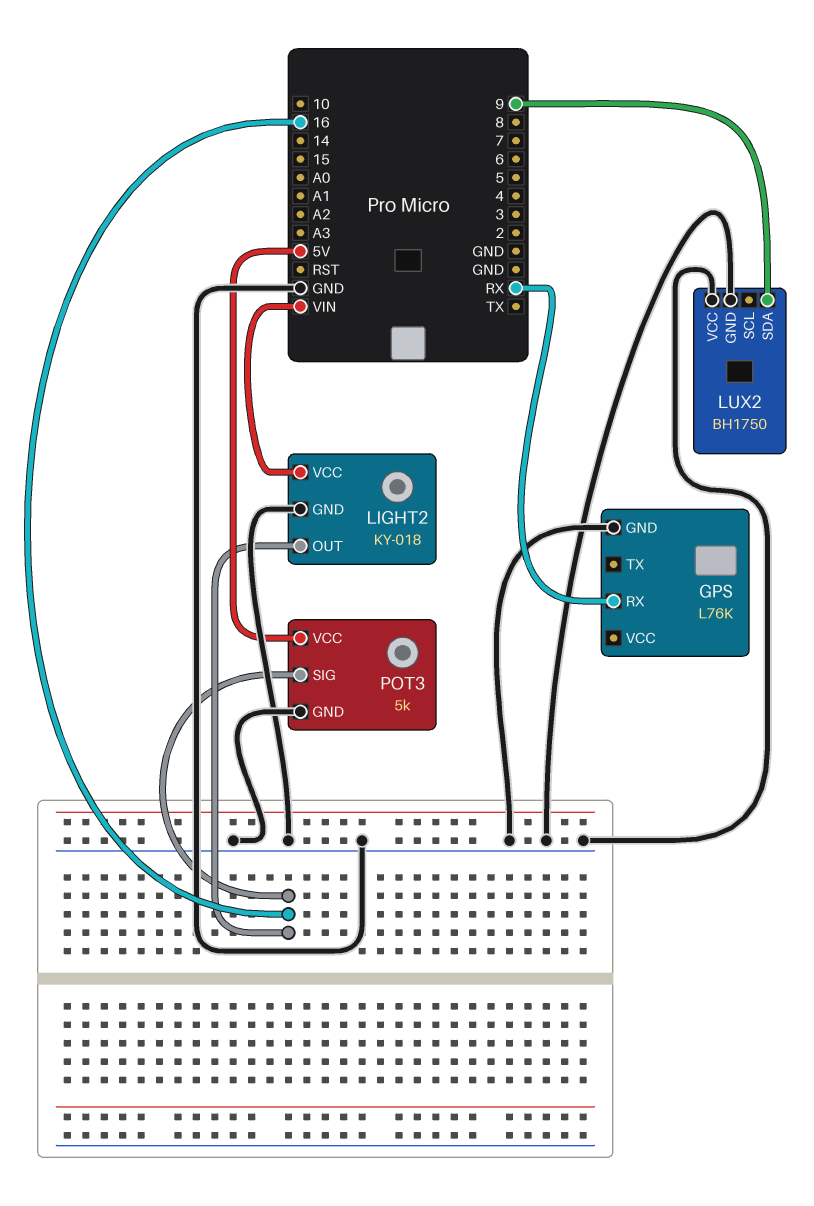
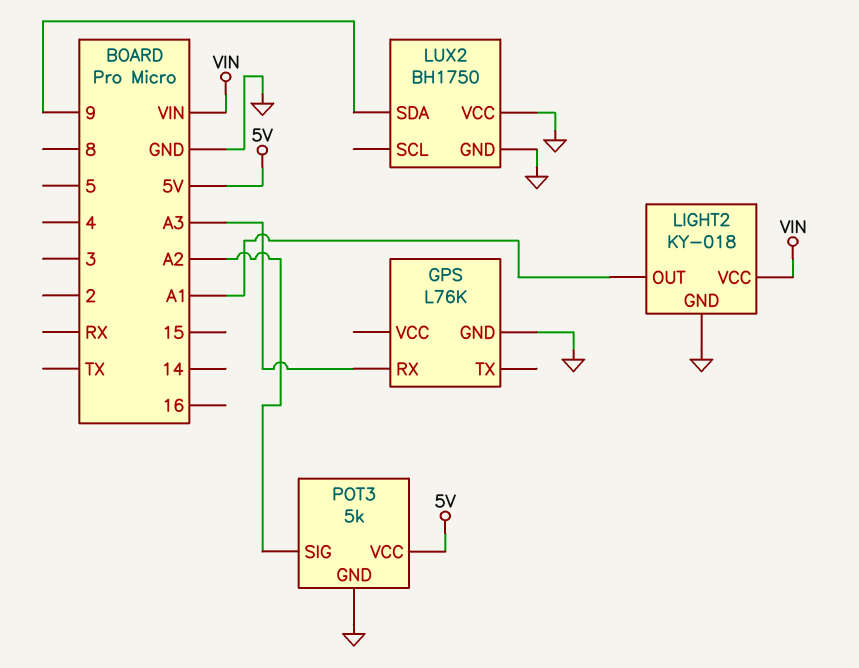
GPS pin RX: RX -> A3
LIGHT2 pin OUT: 16 -> A1
POT3 pin SIG: 16 -> A2

